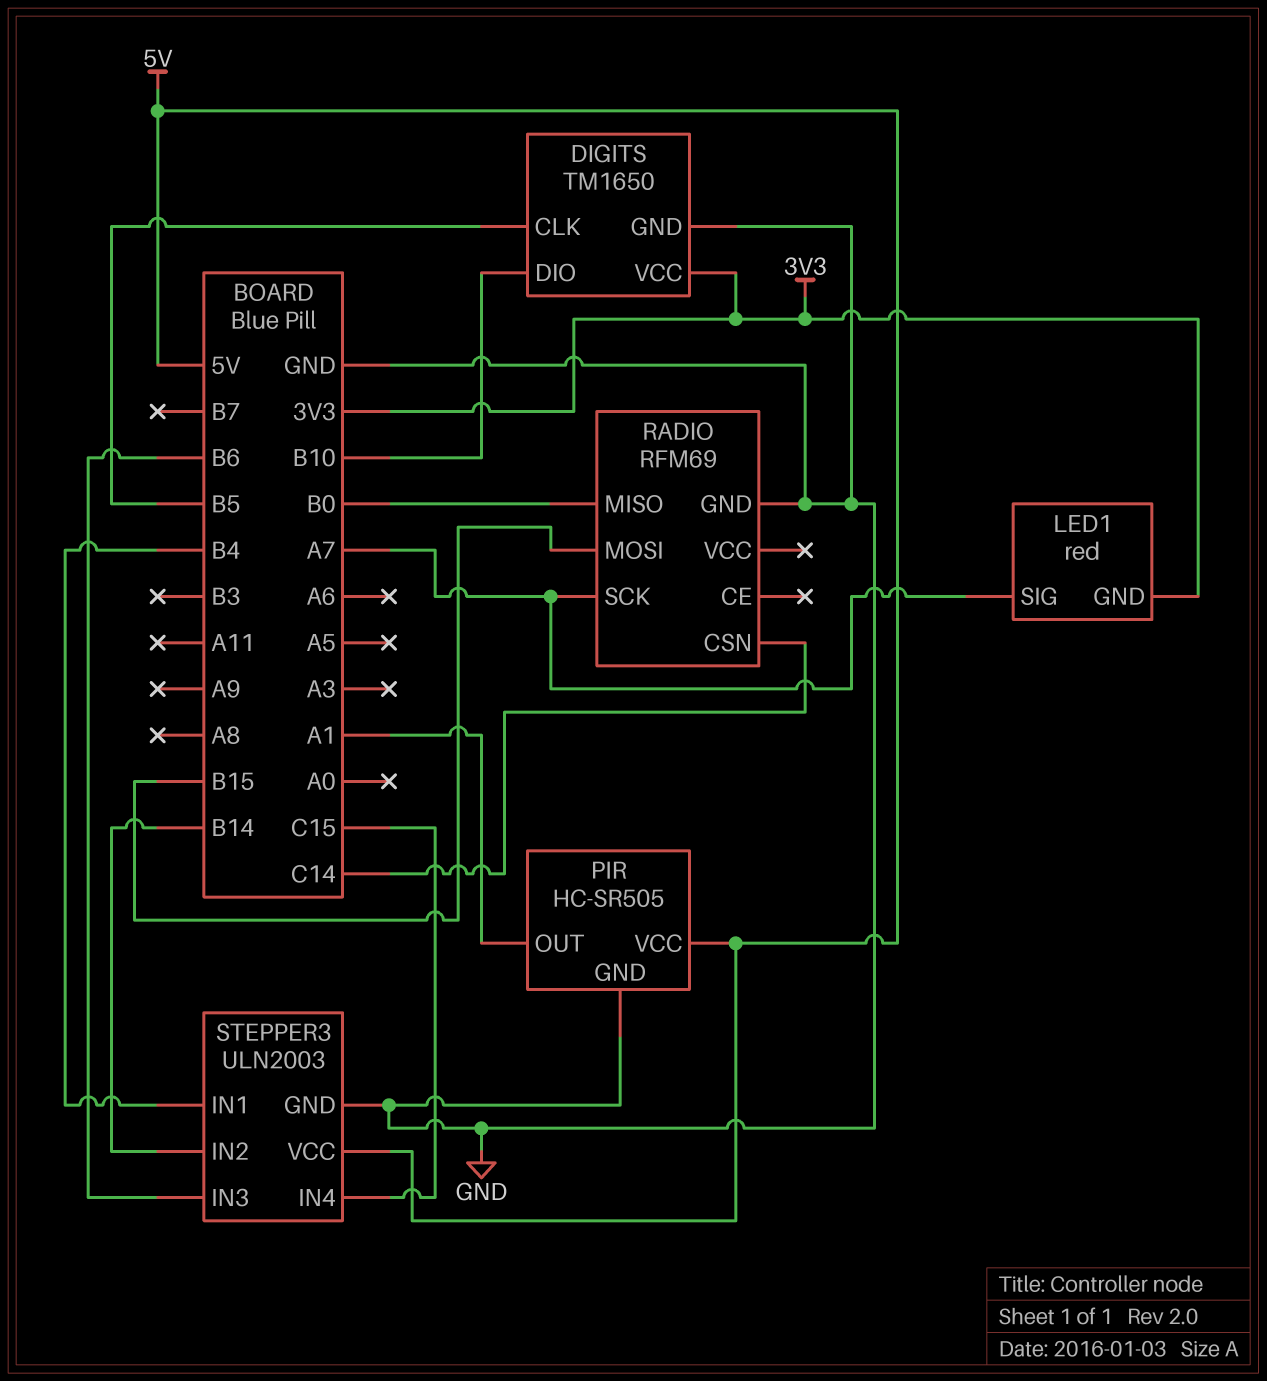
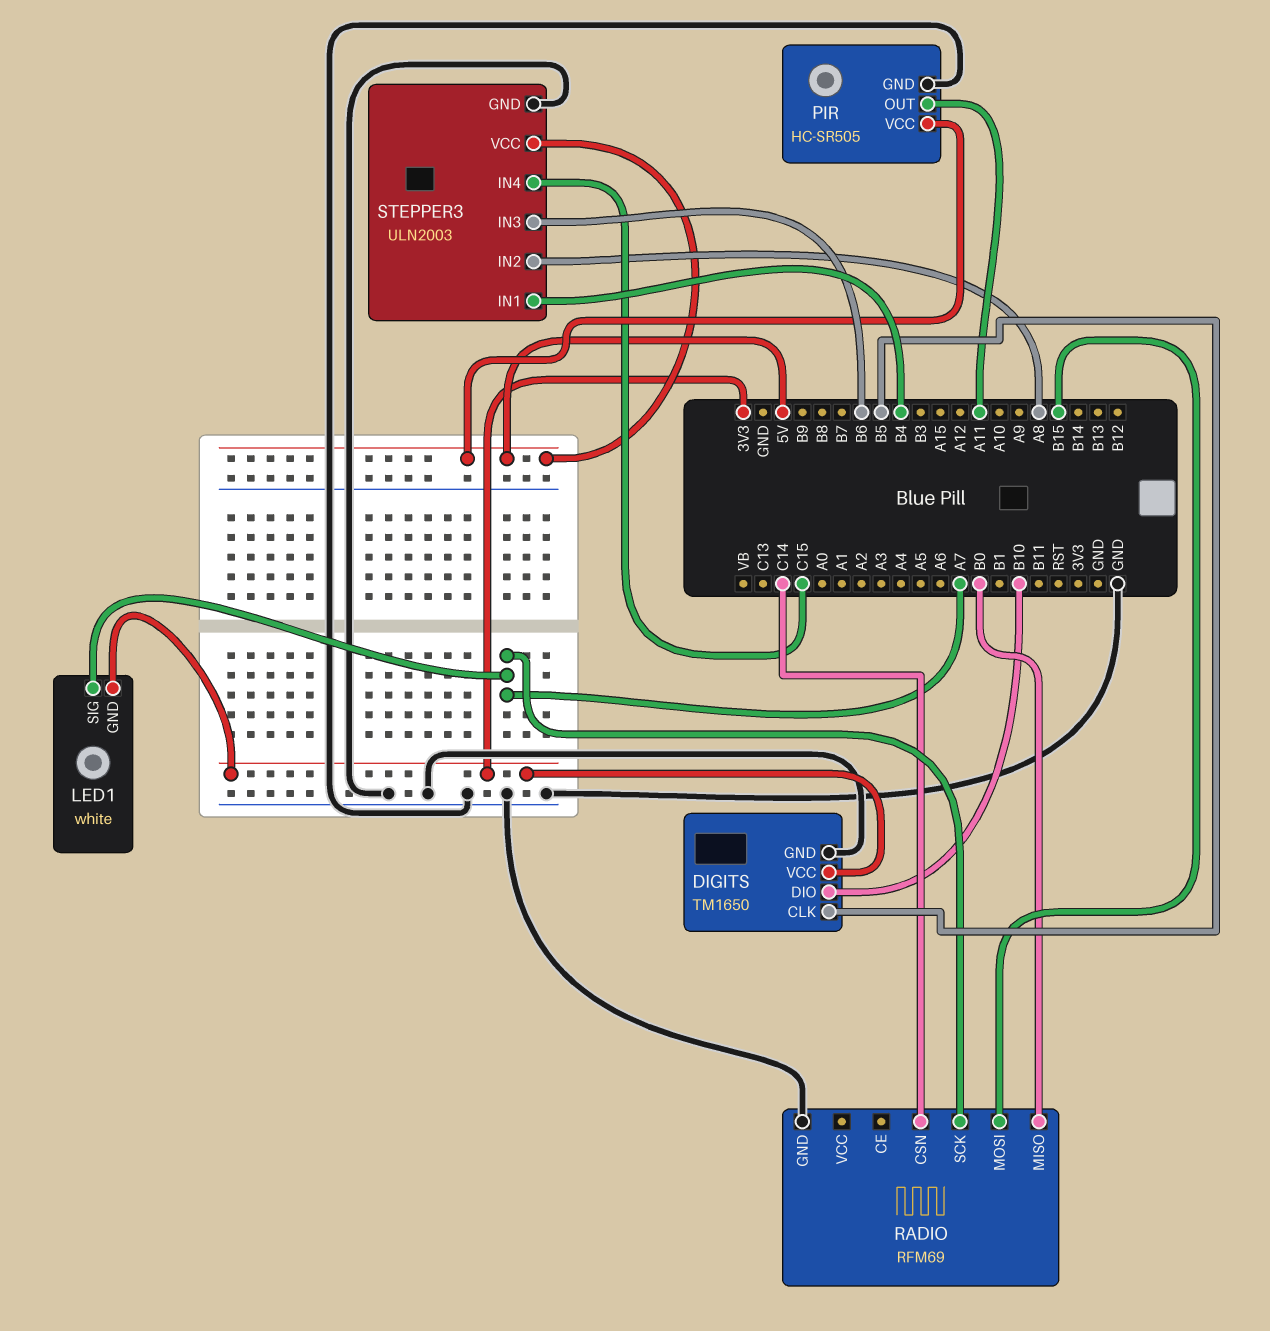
LED1: red -> white
PIR pin OUT: A1 -> A11
STEPPER3 pin IN2: B14 -> A8

